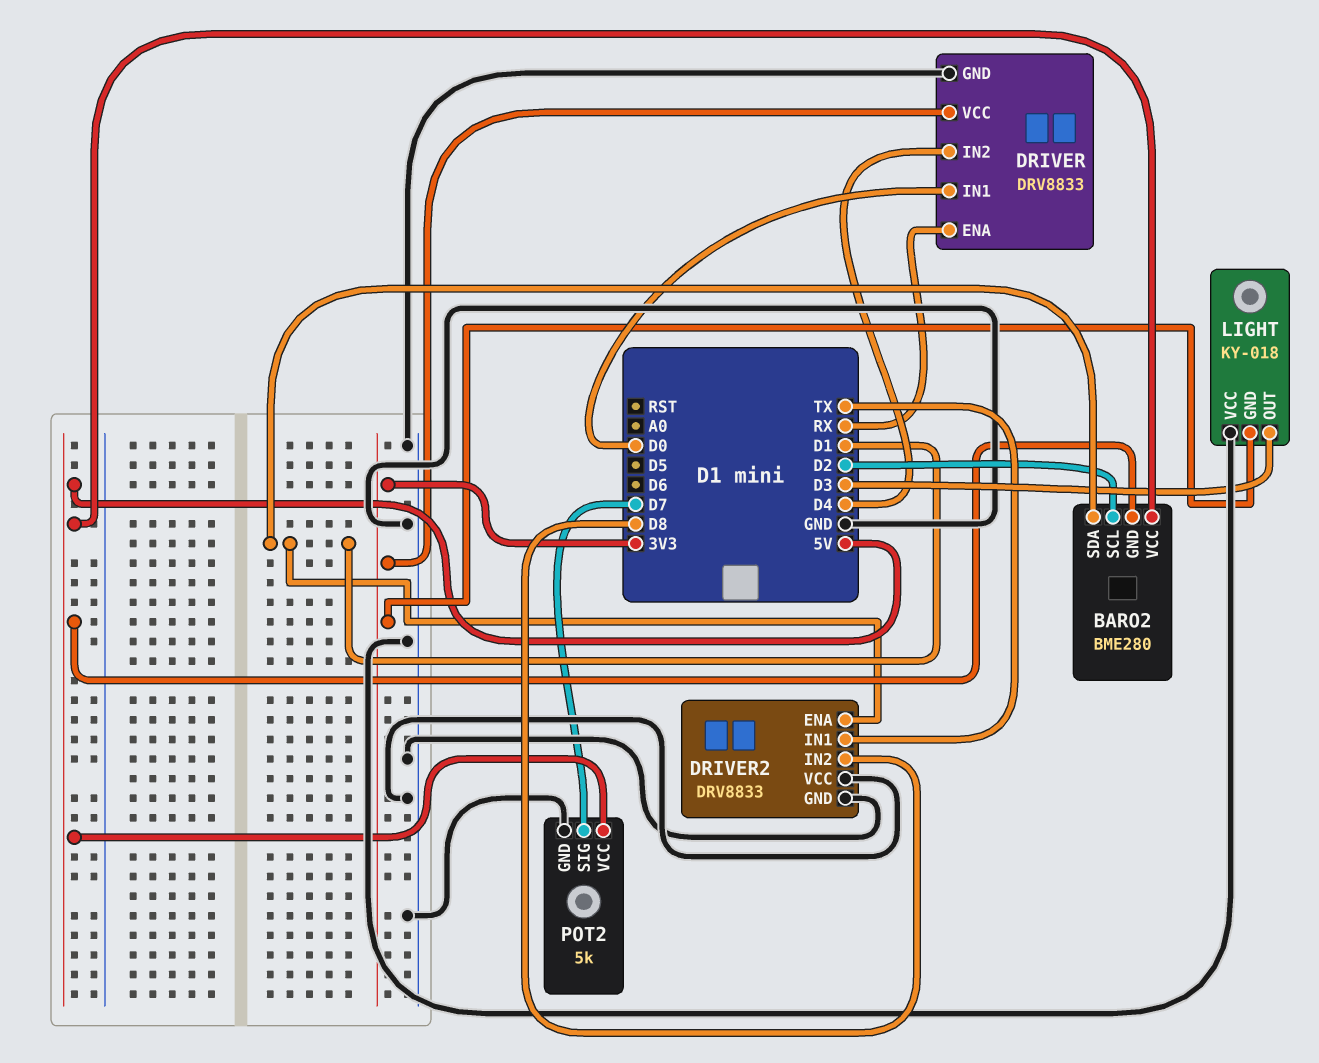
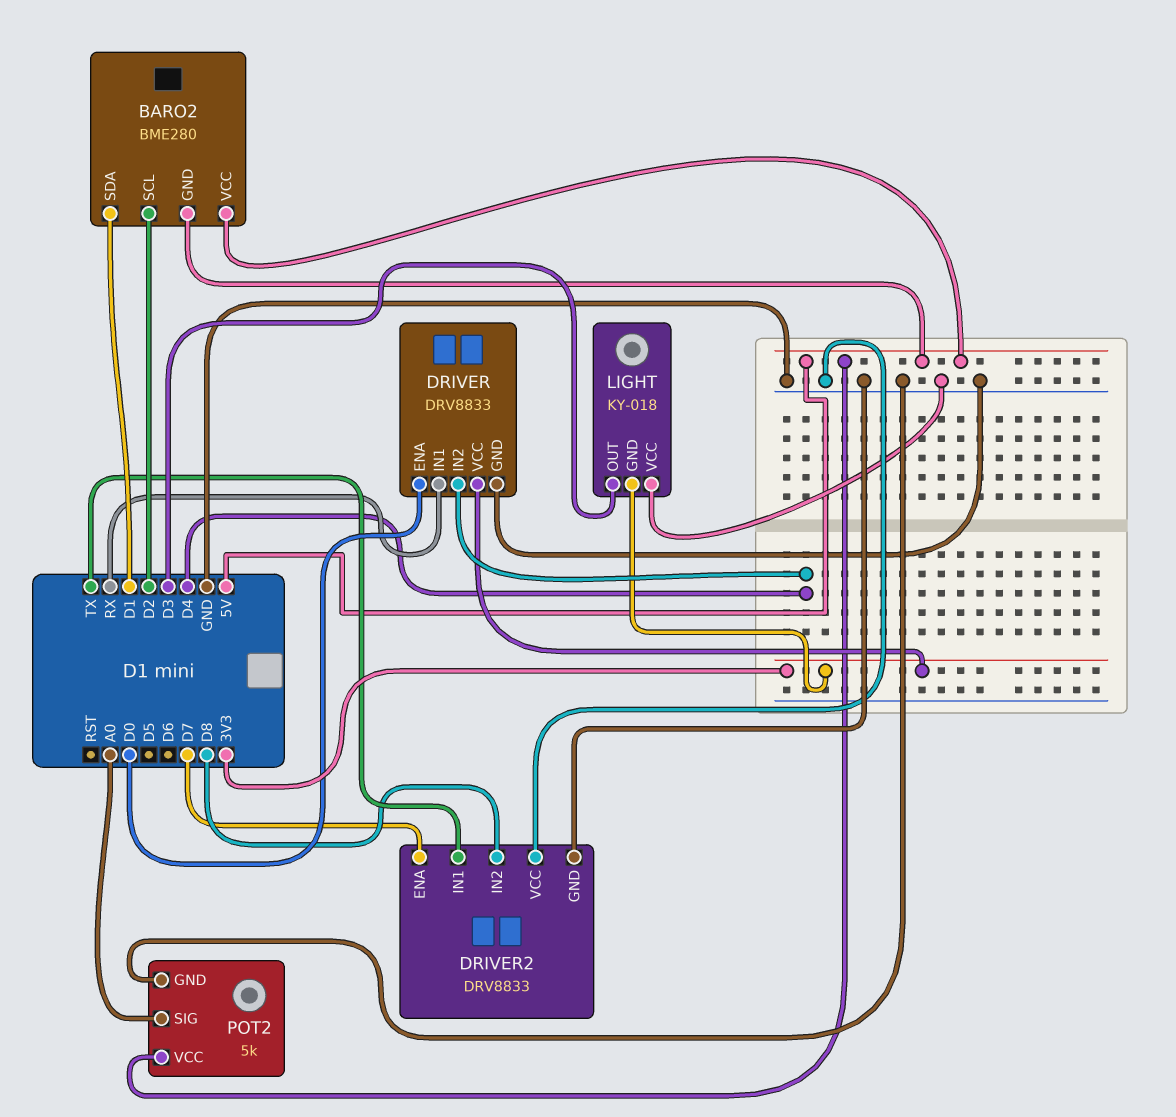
DRIVER pin ENA: RX -> D0
DRIVER pin IN1: D0 -> RX
DRIVER2 pin ENA: D1 -> D7
POT2 pin SIG: D7 -> A0

